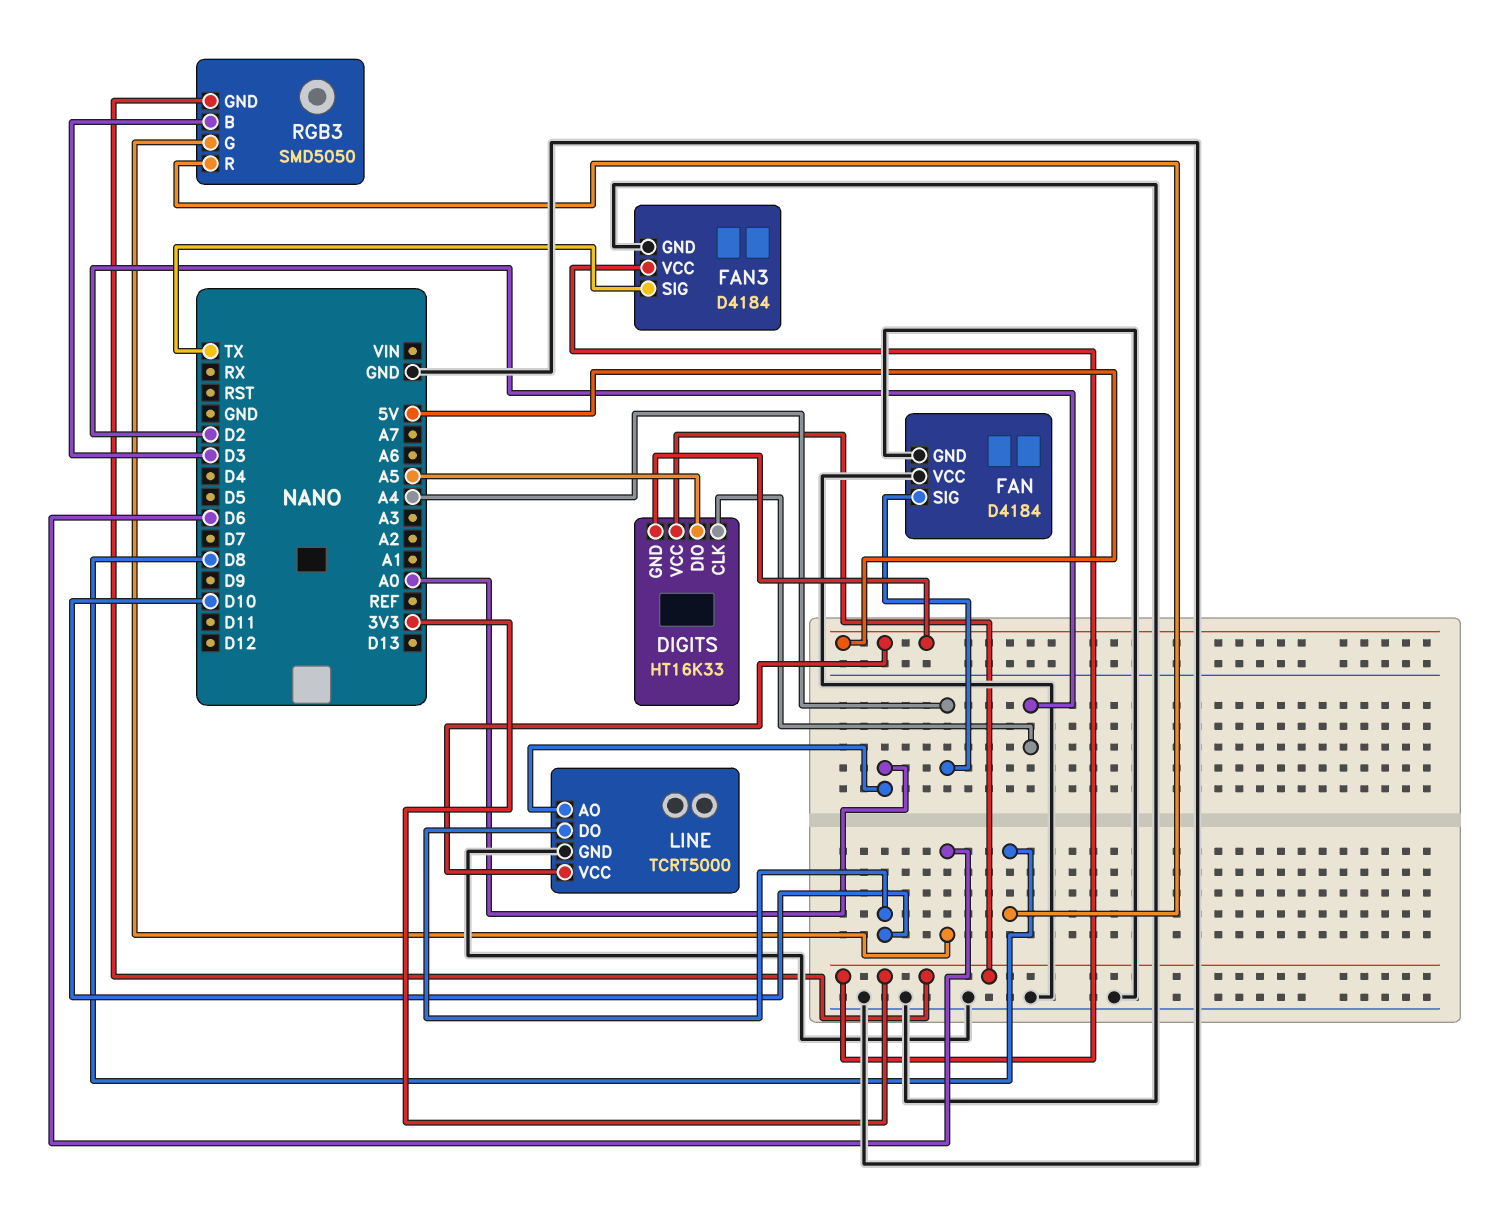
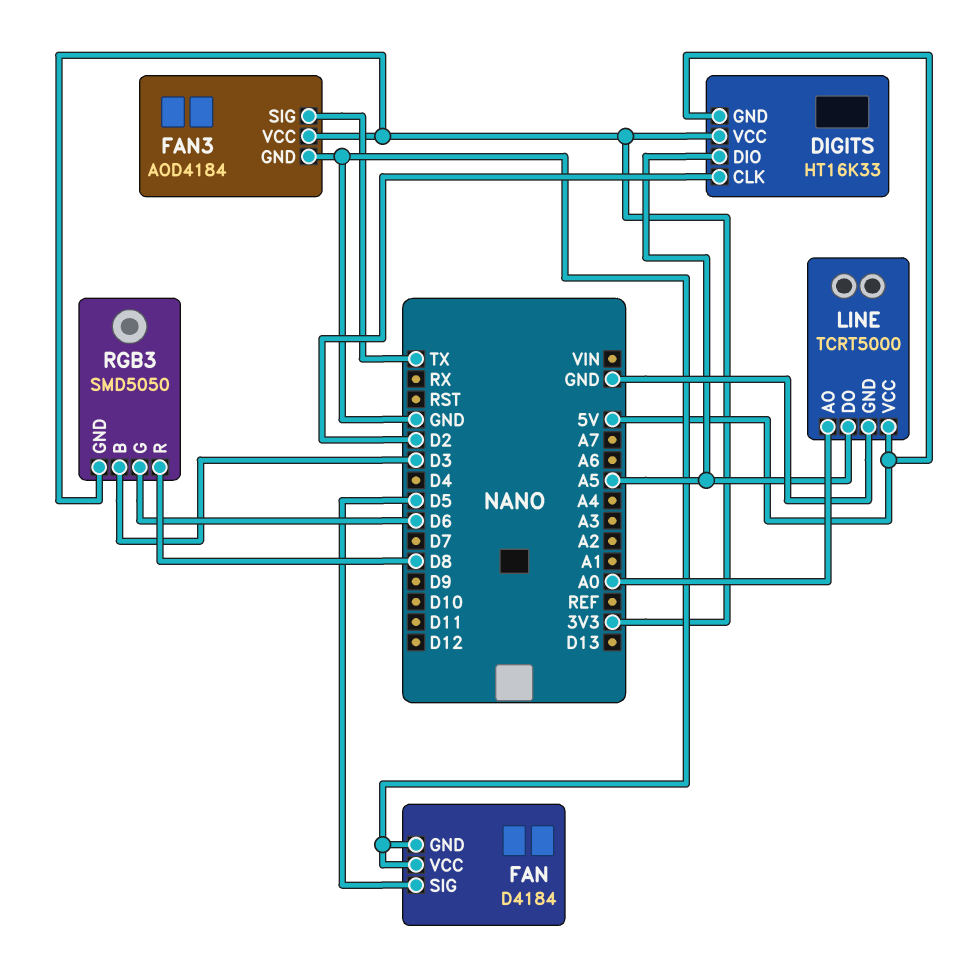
FAN pin SIG: A4 -> D5
FAN3: D4184 -> AOD4184
LINE pin DO: D10 -> A5

